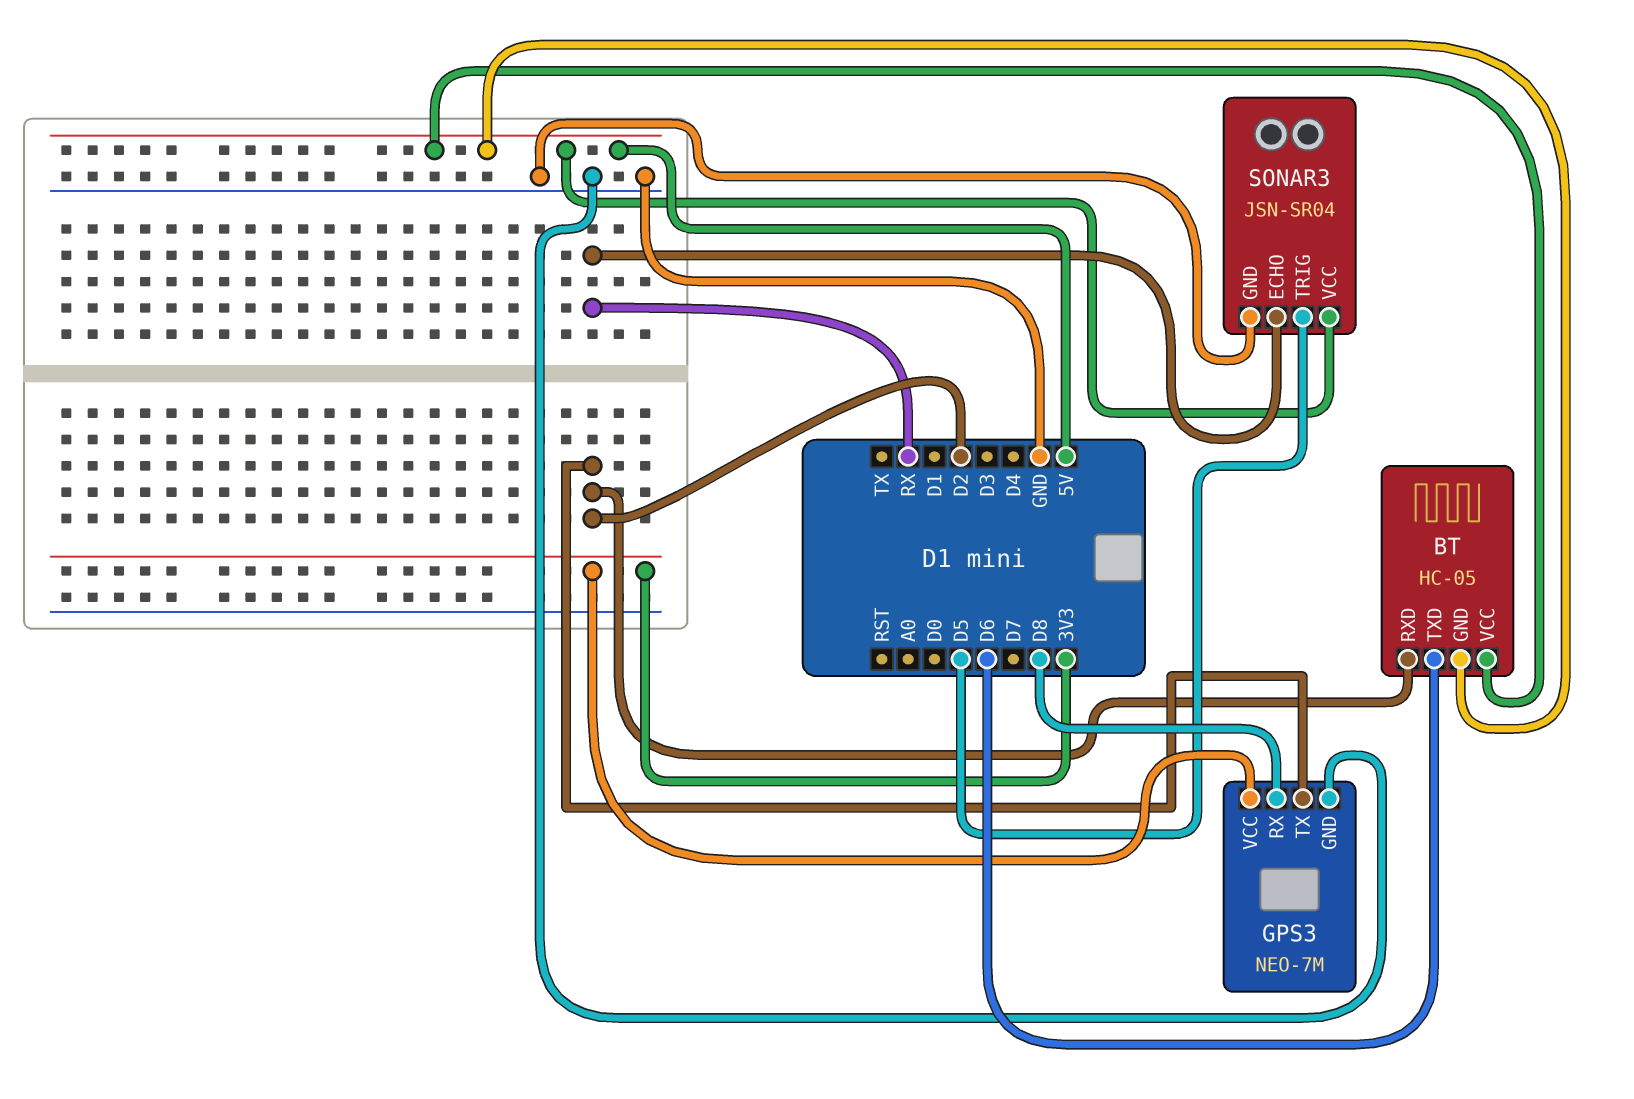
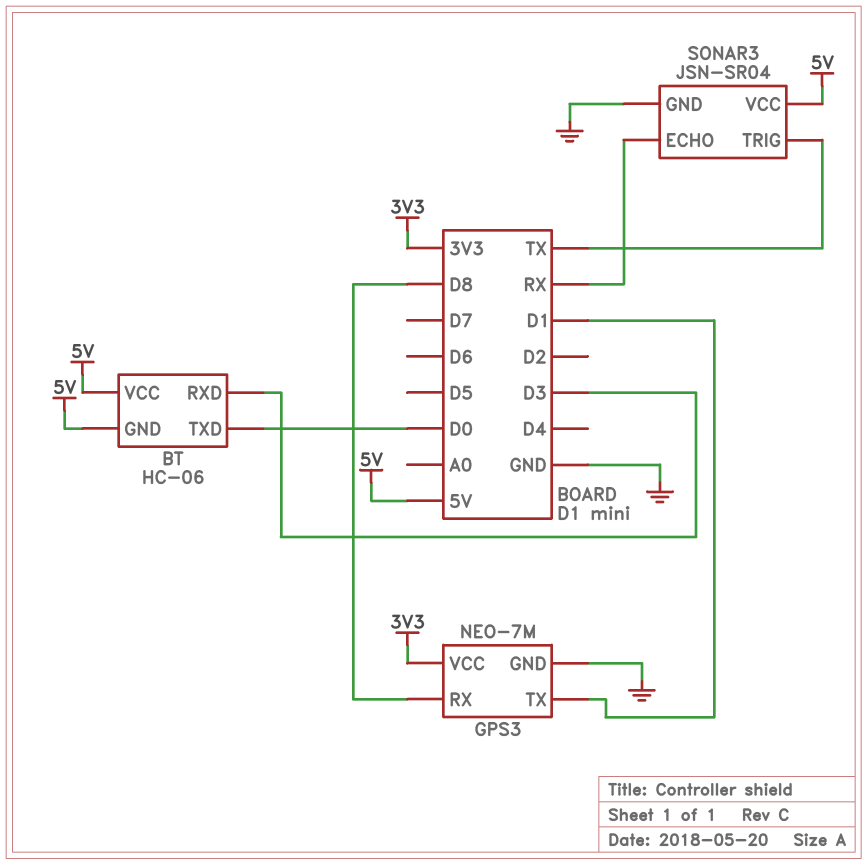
BT: HC-05 -> HC-06
BT pin RXD: D2 -> D3
BT pin TXD: D6 -> D0
GPS3 pin TX: D2 -> D1
SONAR3 pin TRIG: D5 -> TX

